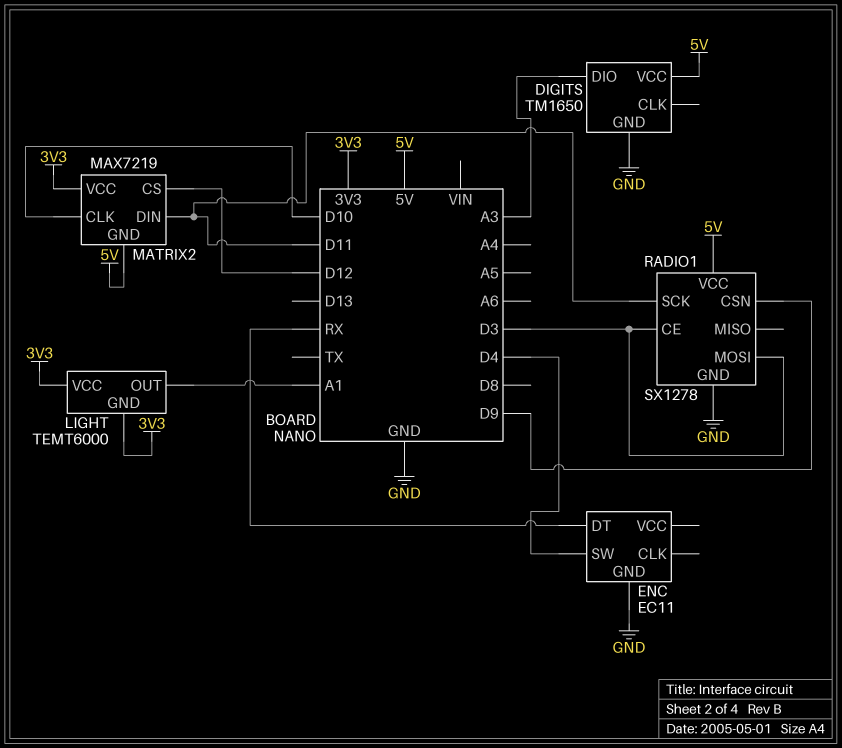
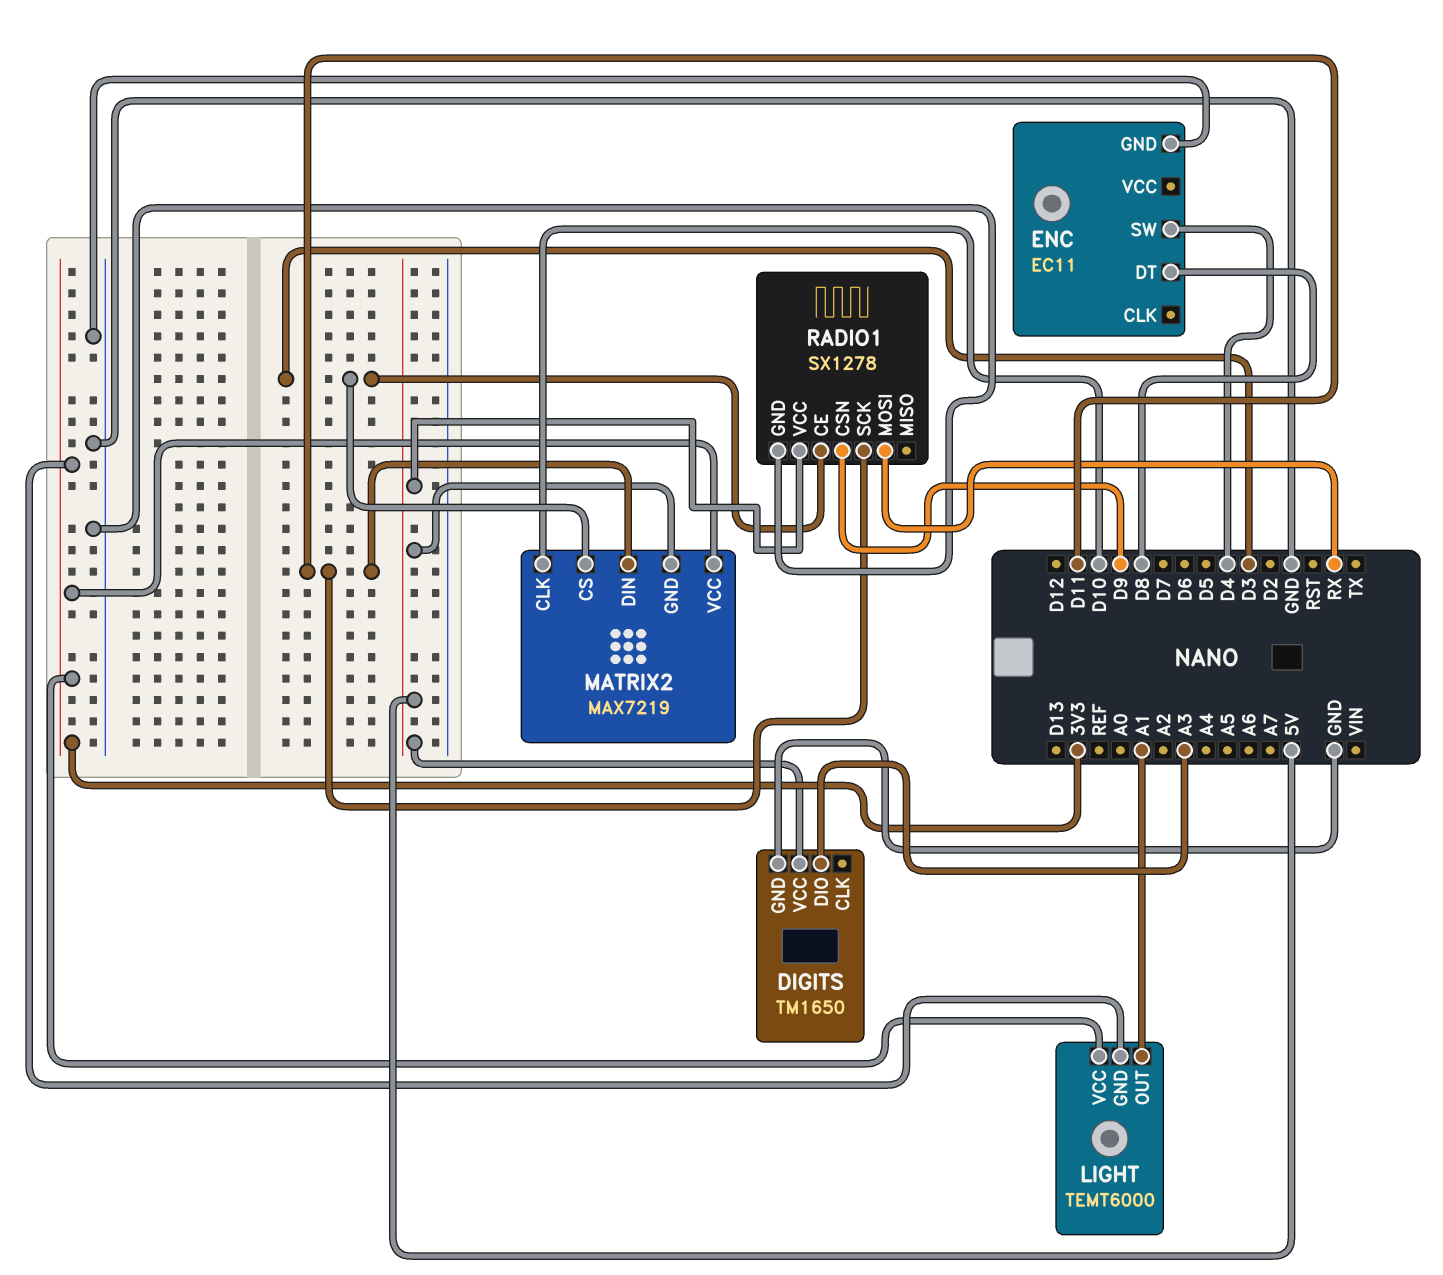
ENC pin DT: RX -> D8
MATRIX2 pin CS: D12 -> D3
RADIO1 pin MOSI: D3 -> RX

